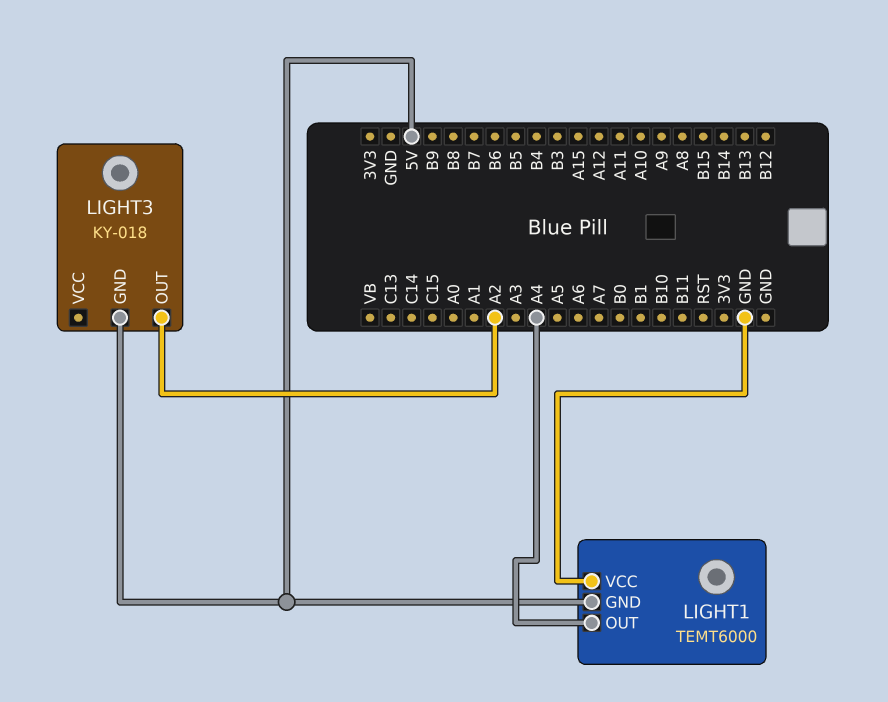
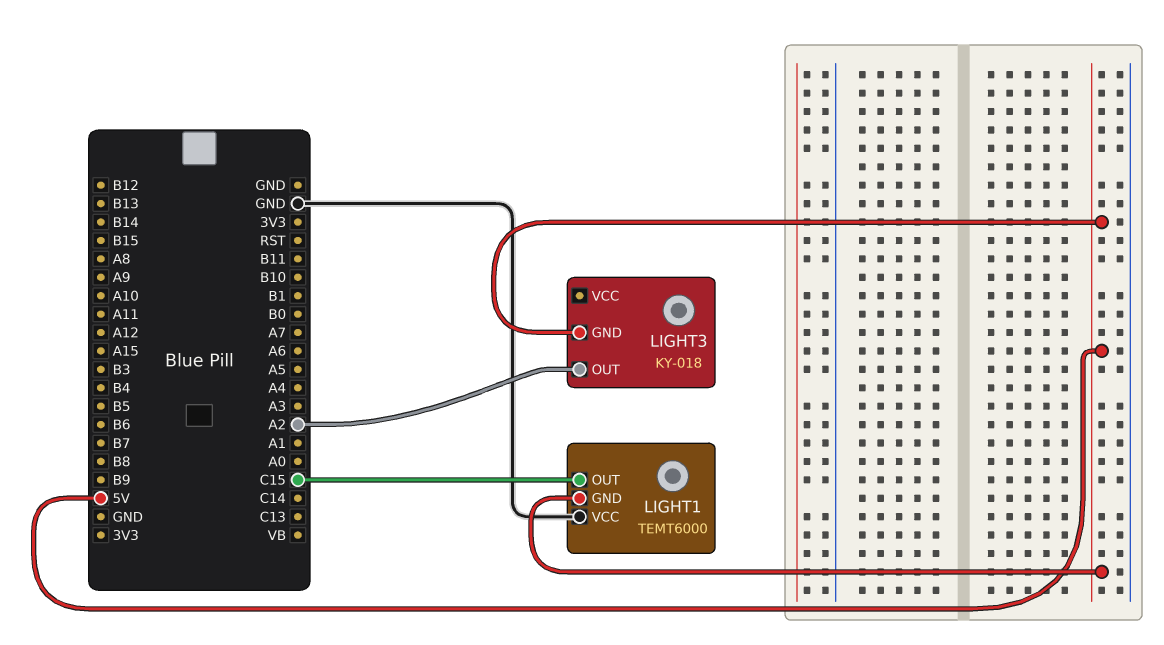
LIGHT1 pin OUT: A4 -> C15

